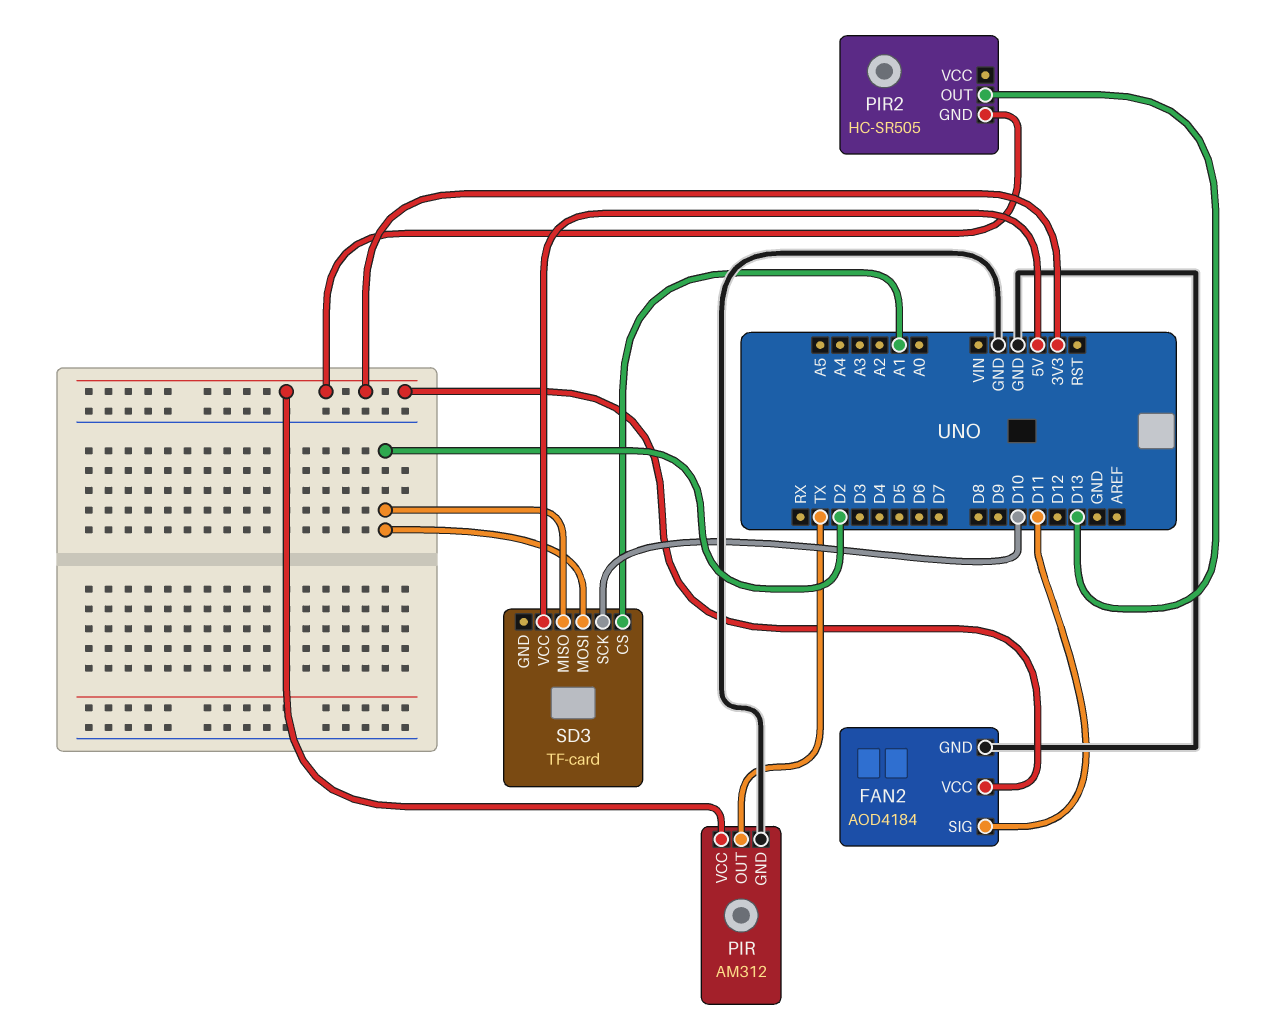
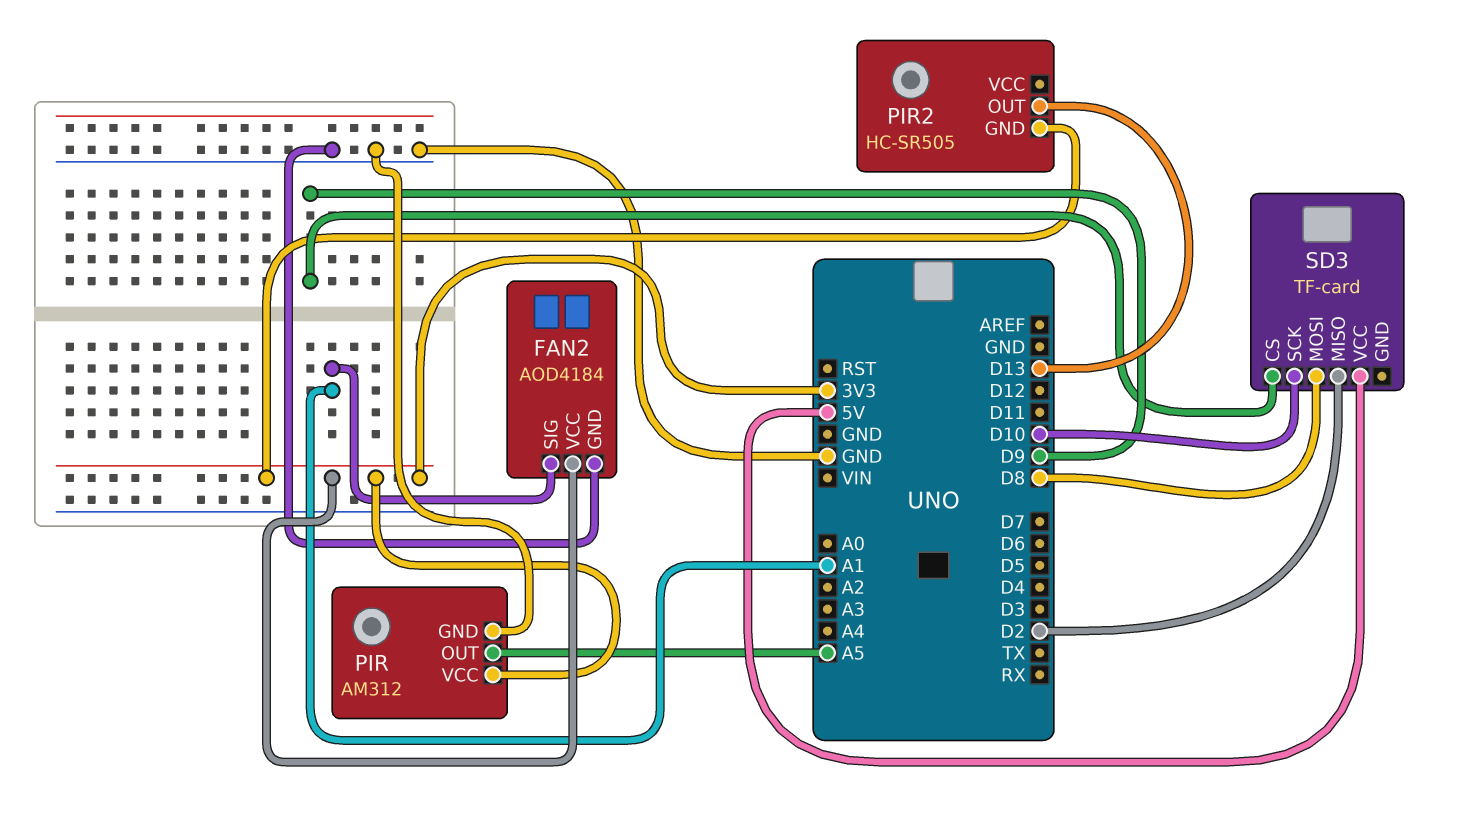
FAN2 pin SIG: D11 -> A1
PIR pin OUT: TX -> A5
SD3 pin CS: A1 -> D9
SD3 pin MOSI: D2 -> D8

